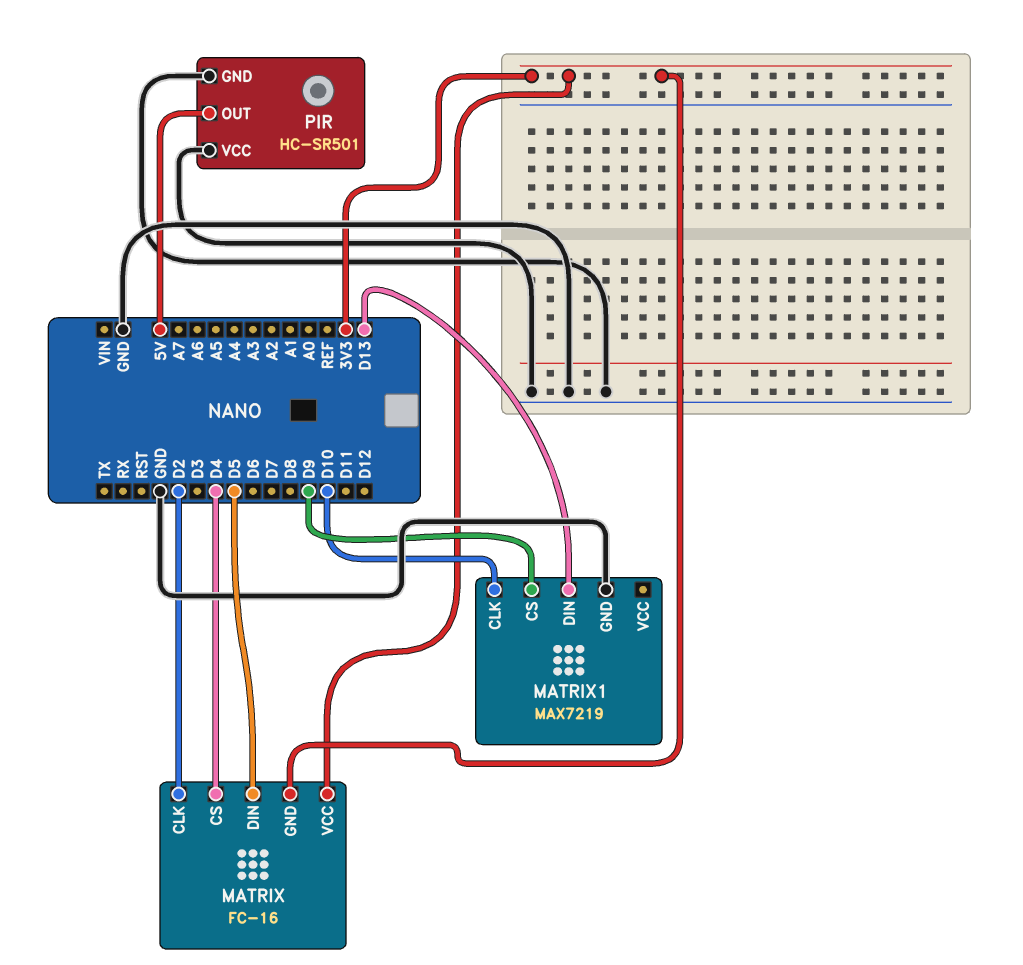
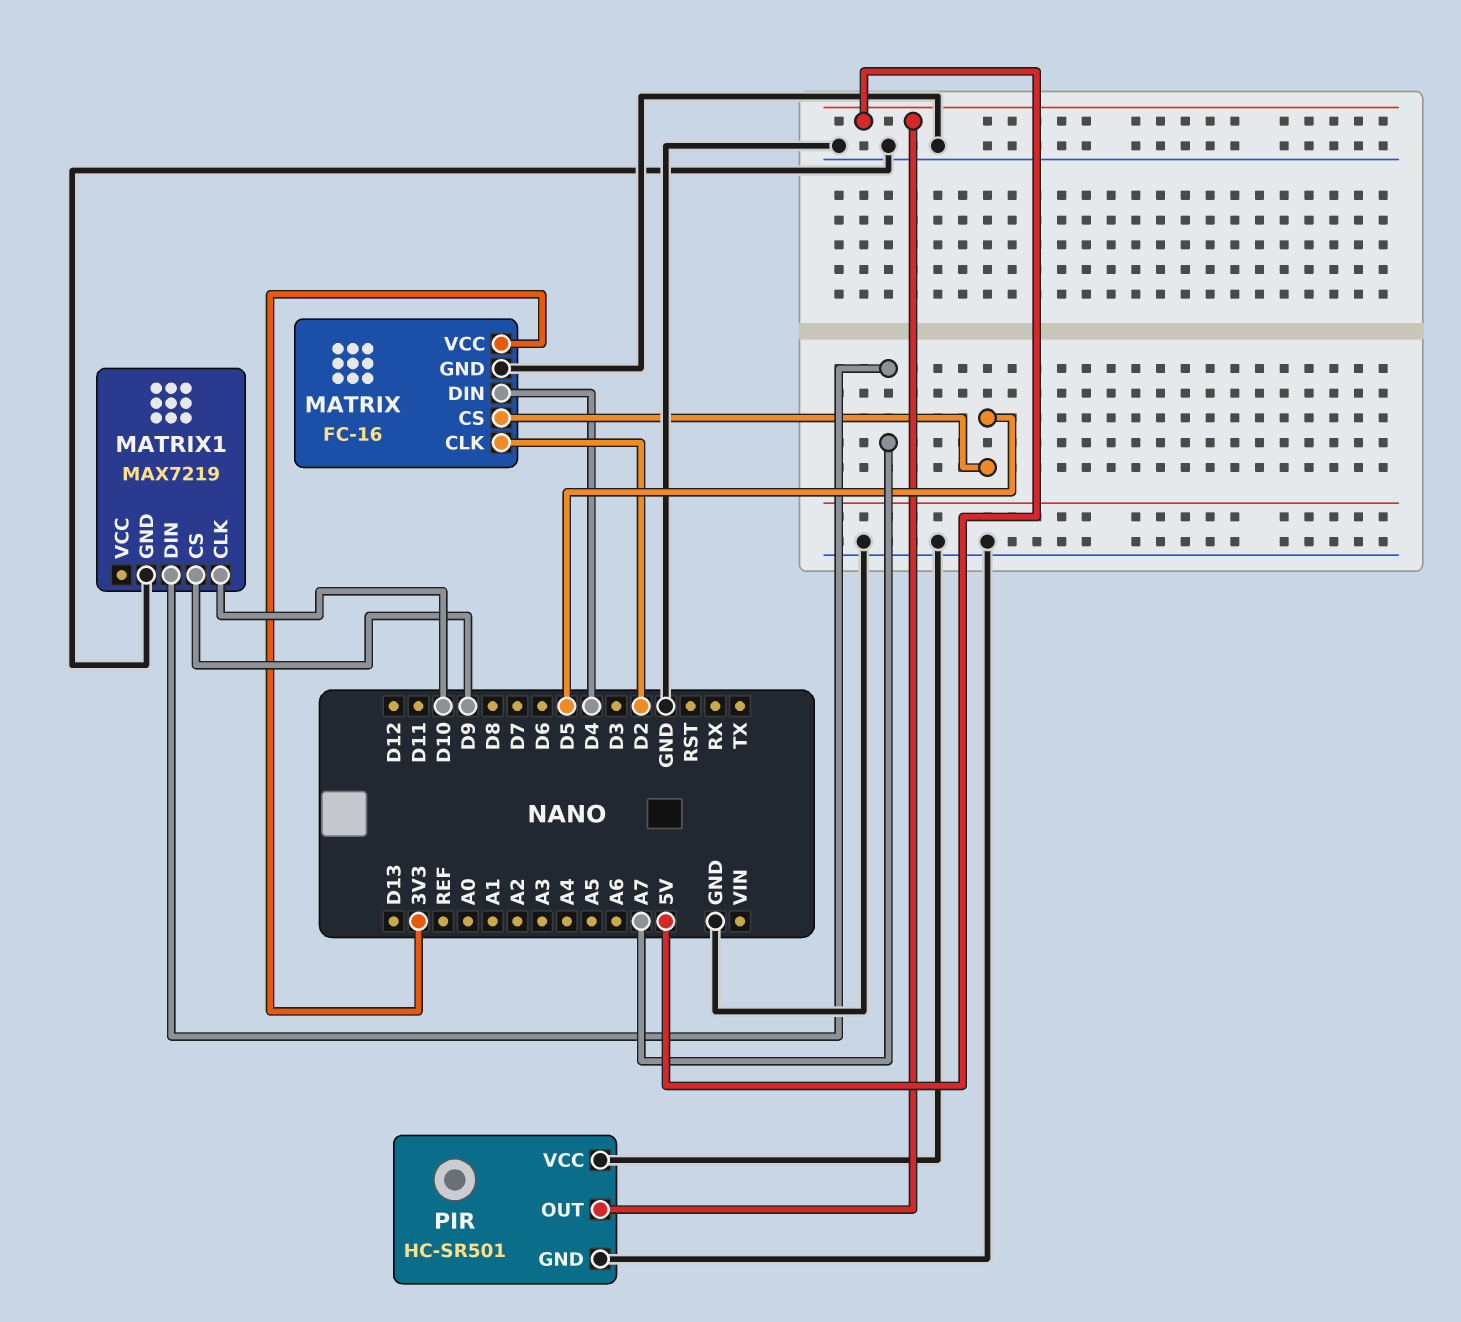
MATRIX pin CS: D4 -> D5
MATRIX pin DIN: D5 -> D4
MATRIX pin GND: 3V3 -> GND
MATRIX1 pin DIN: D13 -> A7

